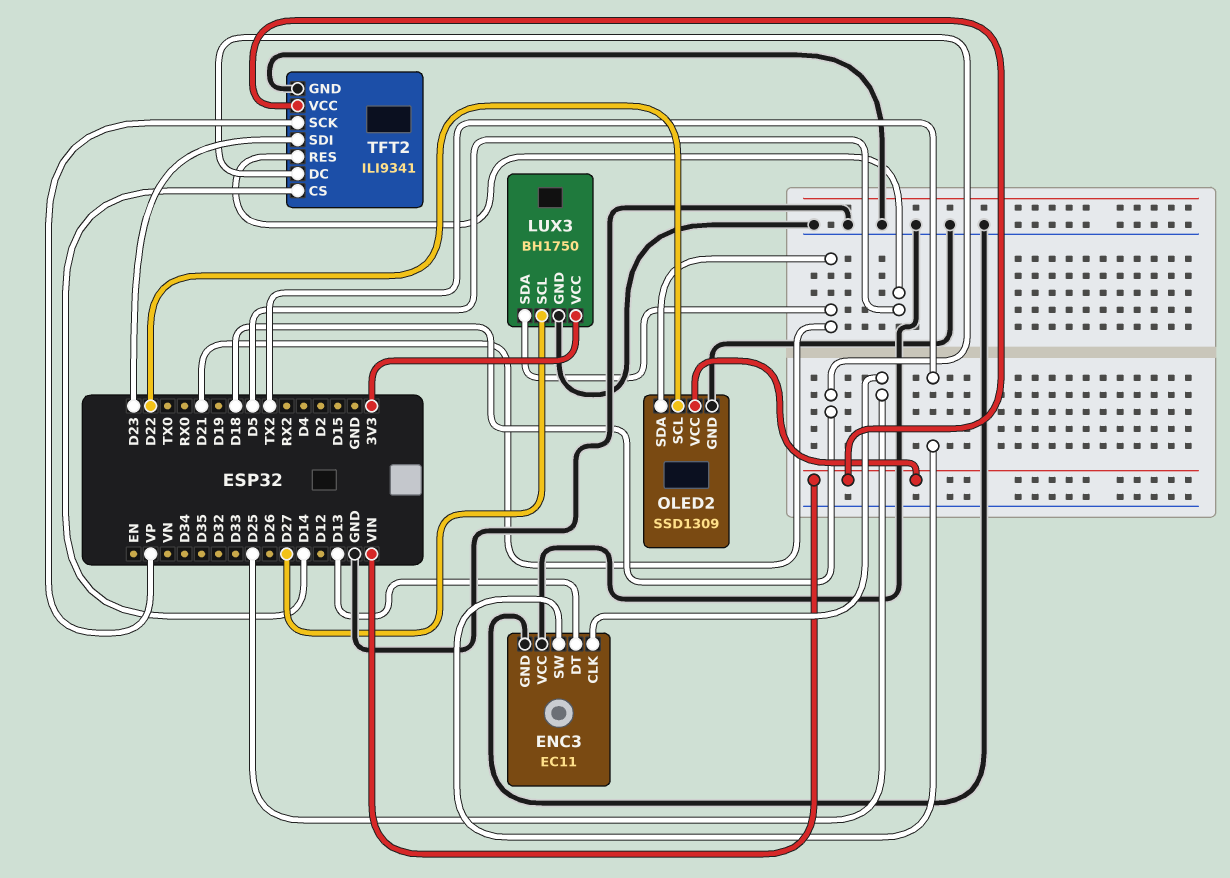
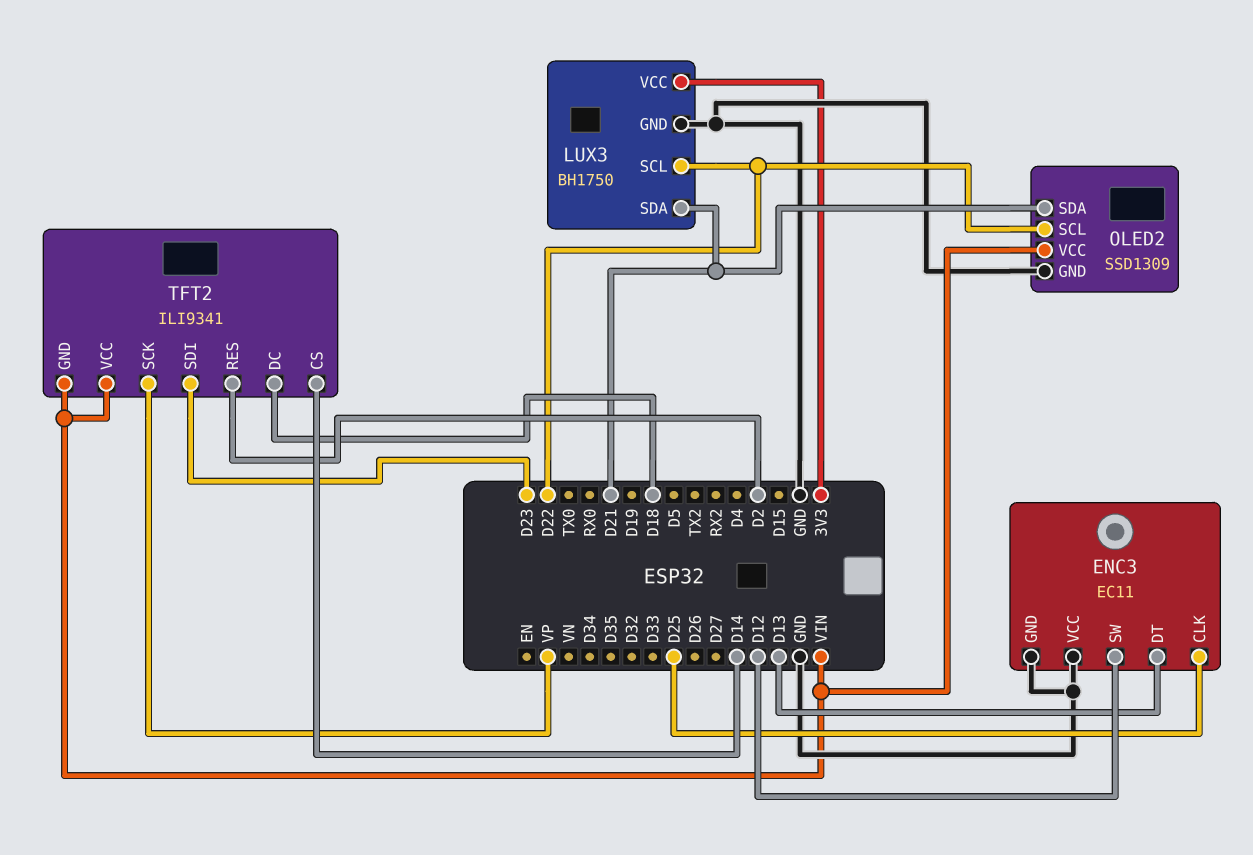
ENC3 pin SW: TX2 -> D12
LUX3 pin SCL: D27 -> D22
TFT2 pin GND: GND -> VIN
TFT2 pin RES: D5 -> D2

